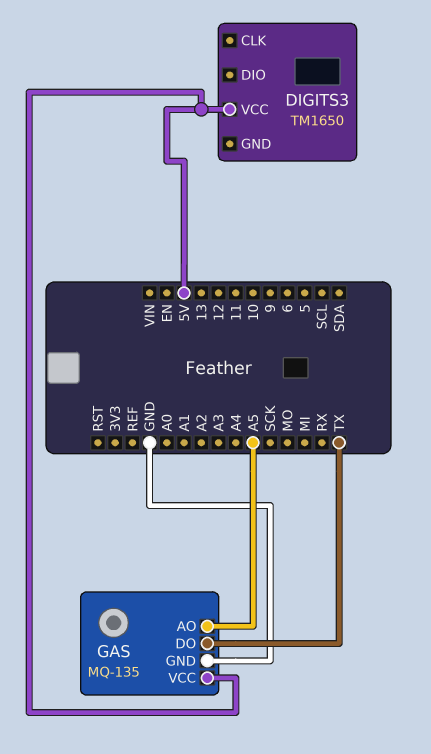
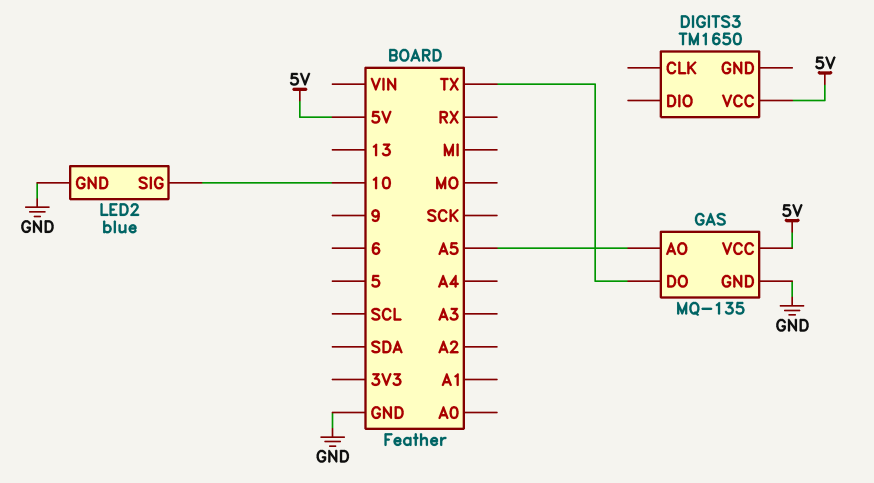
LED2: none -> blue
LED2 pin GND: none -> GND
LED2 pin SIG: none -> 10

